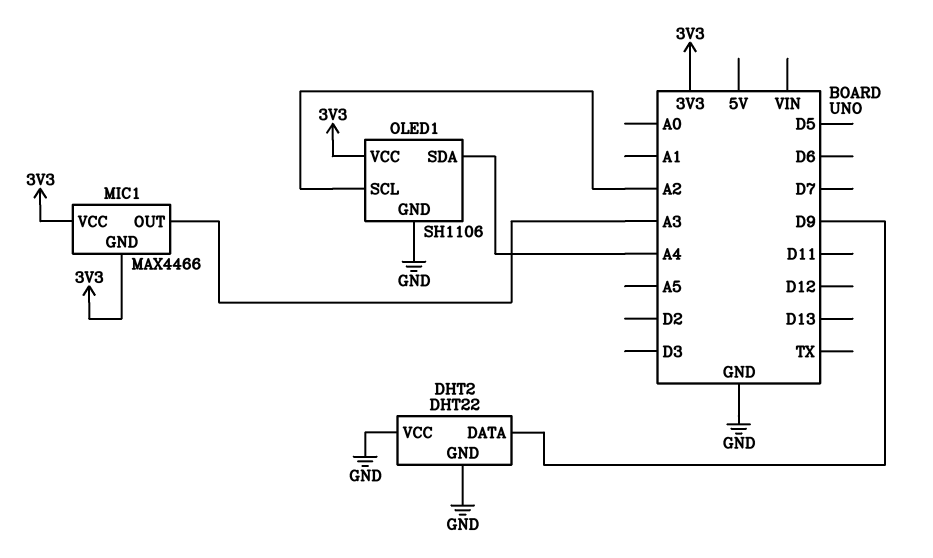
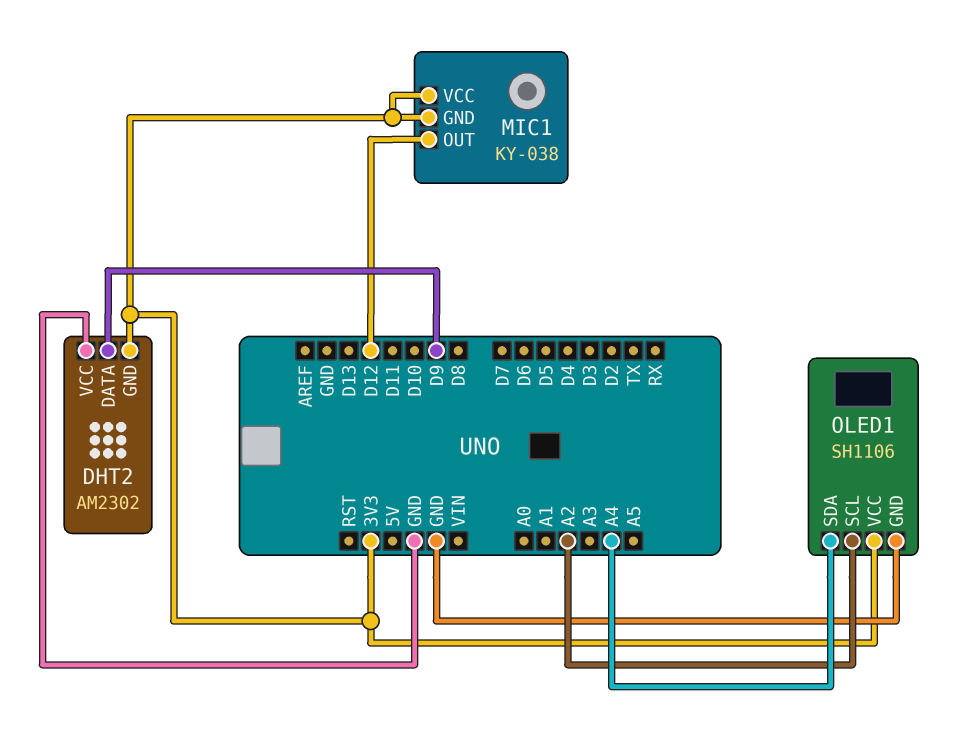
DHT2: DHT22 -> AM2302
DHT2 pin GND: GND -> 3V3
MIC1: MAX4466 -> KY-038
MIC1 pin OUT: A3 -> D12

